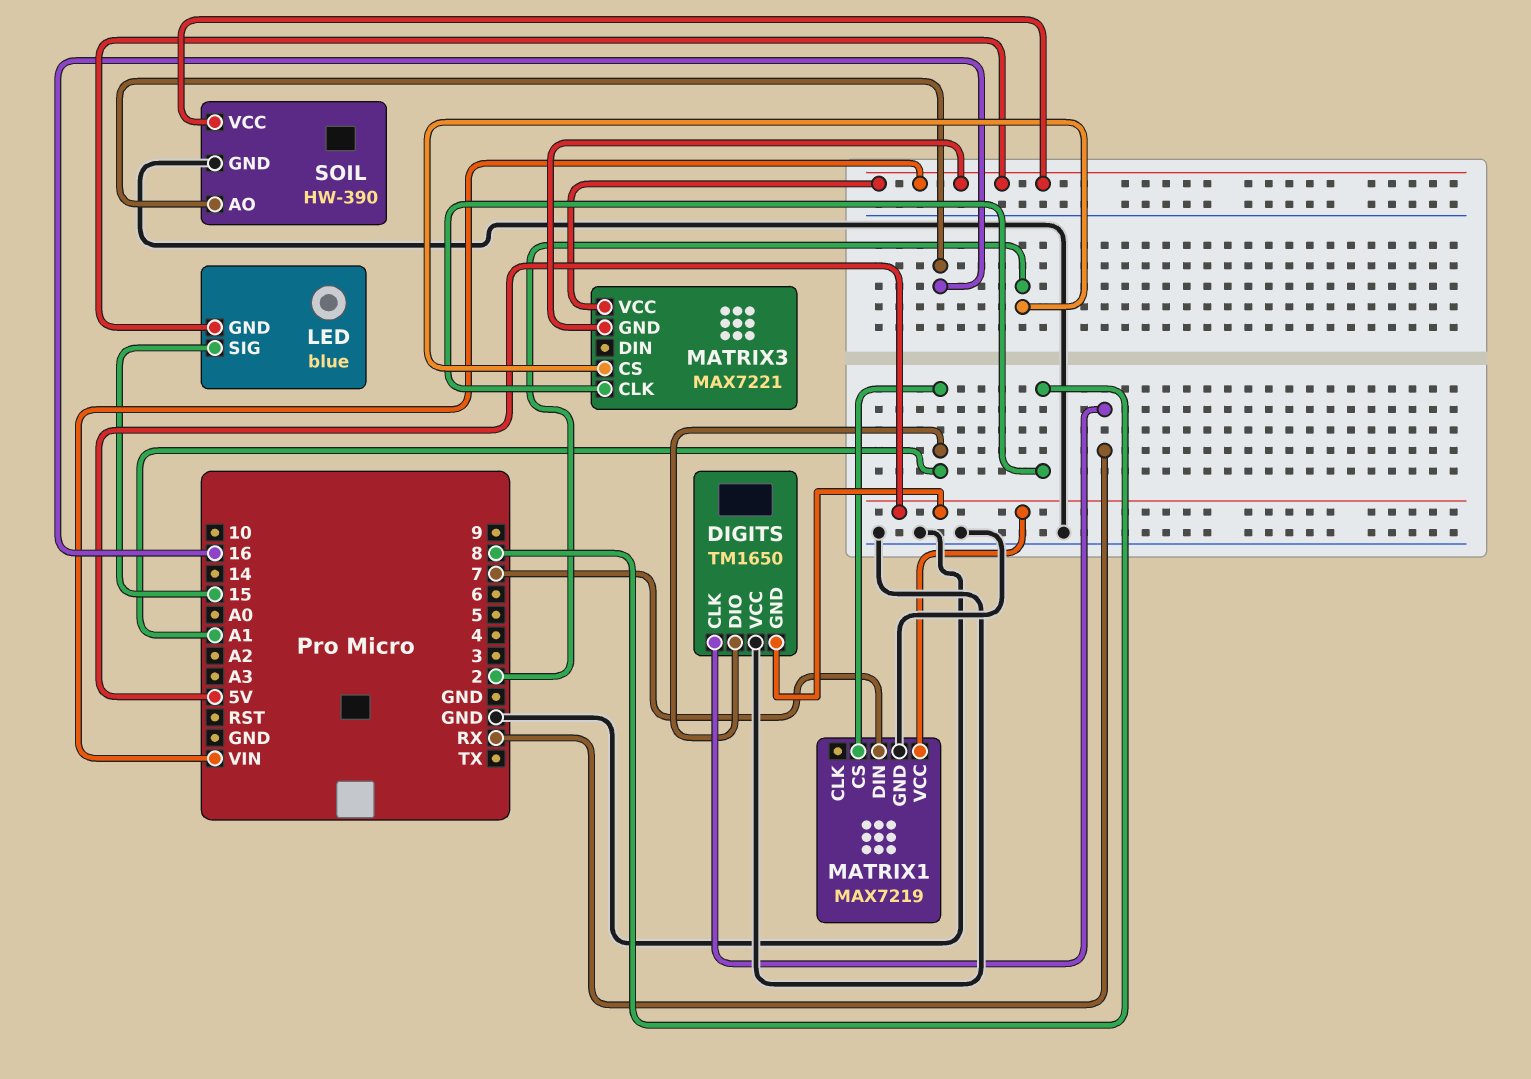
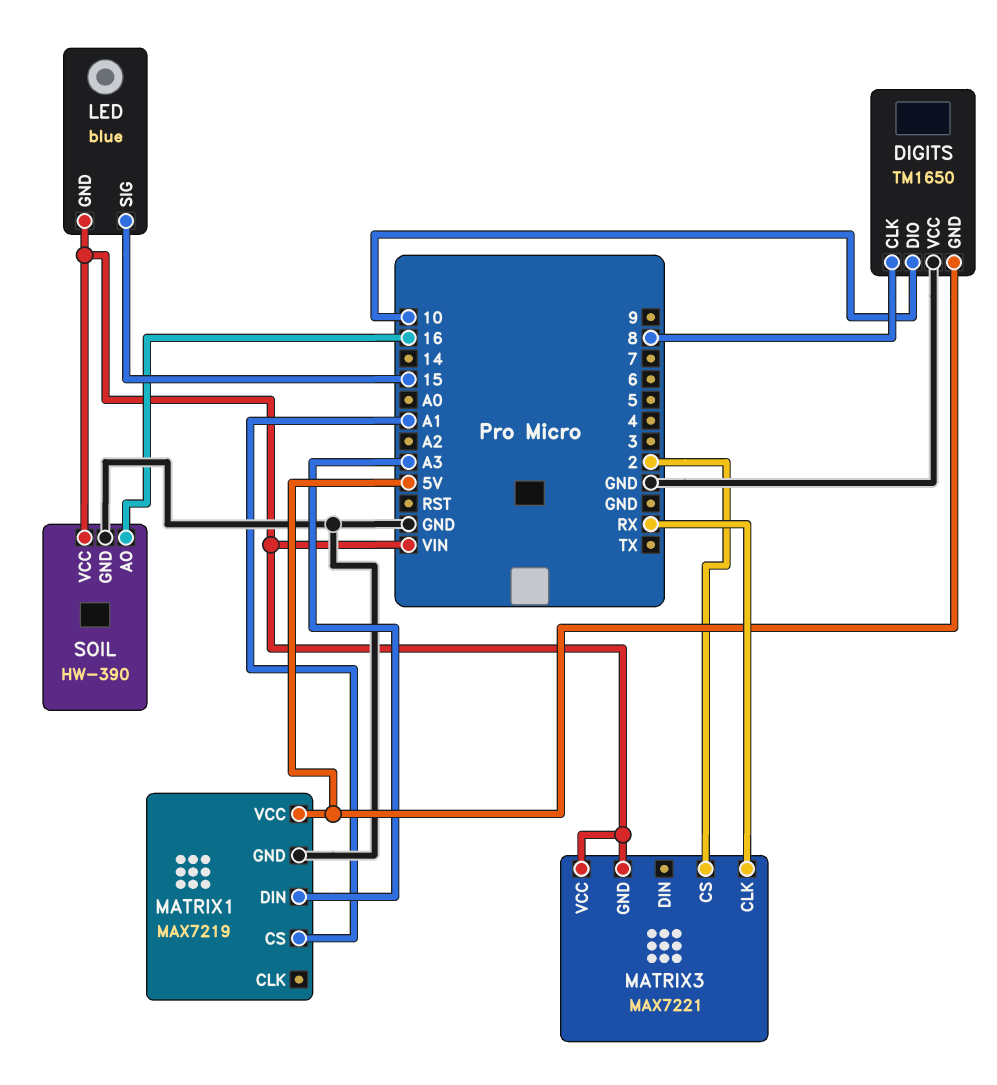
DIGITS pin CLK: RX -> 8
DIGITS pin DIO: A1 -> 10
MATRIX1 pin DIN: 7 -> A3
MATRIX3 pin CLK: 8 -> RX

